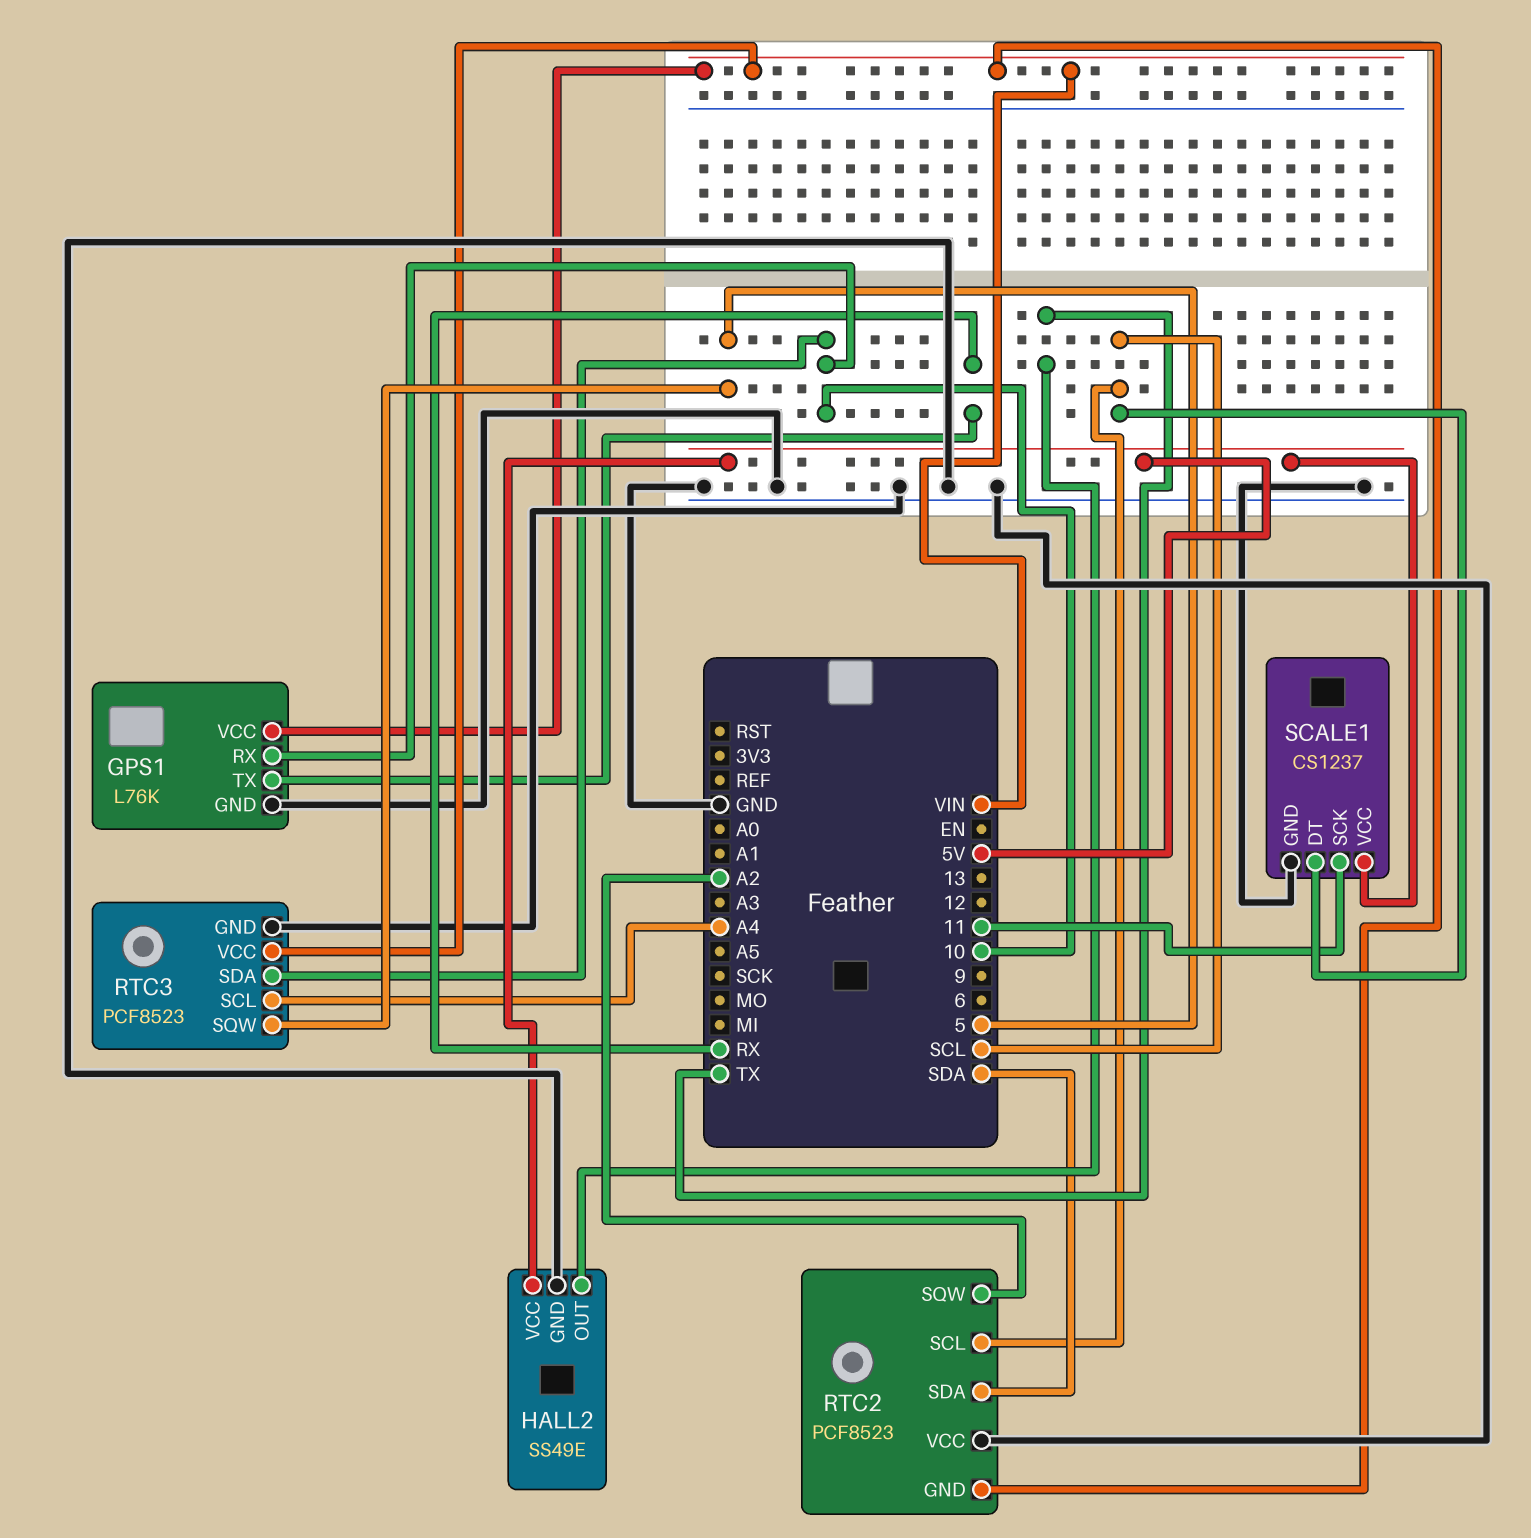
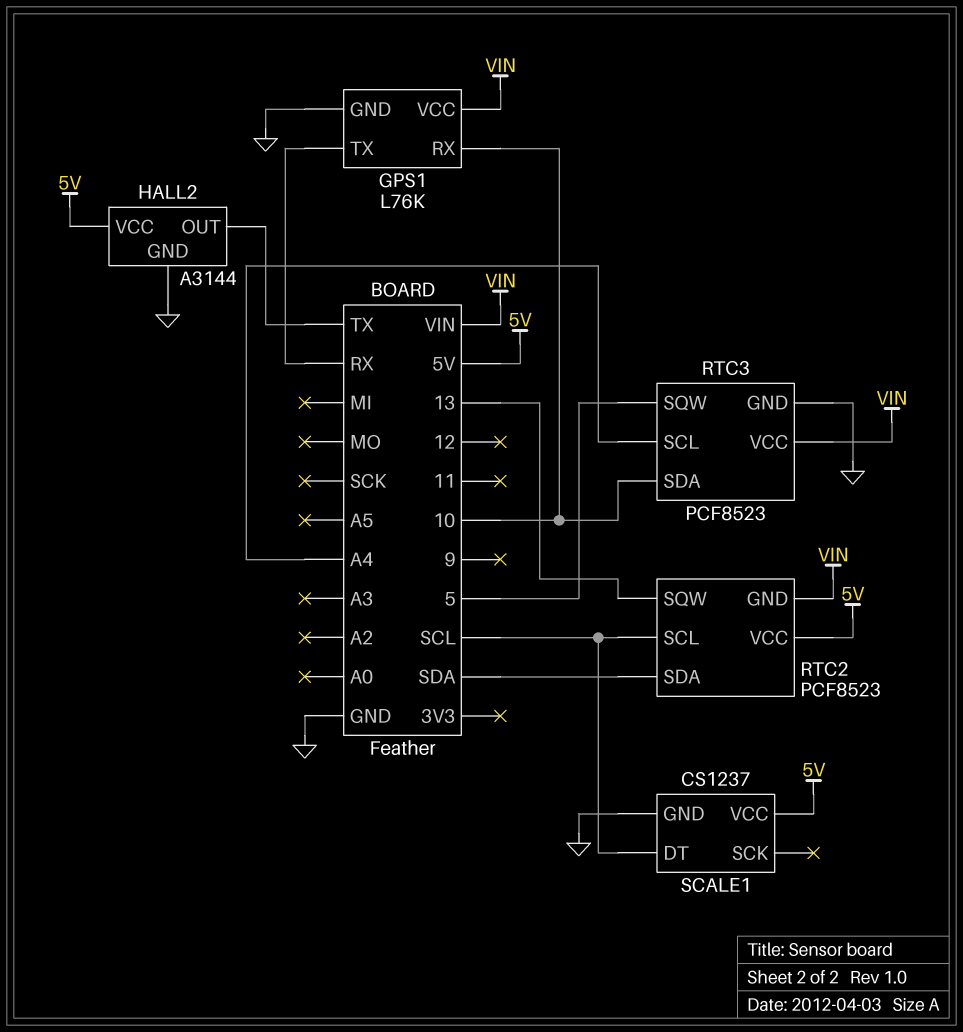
HALL2: SS49E -> A3144
RTC2 pin SQW: A2 -> 13
RTC2 pin VCC: GND -> 5V
SCALE1 pin SCK: 11 -> none

